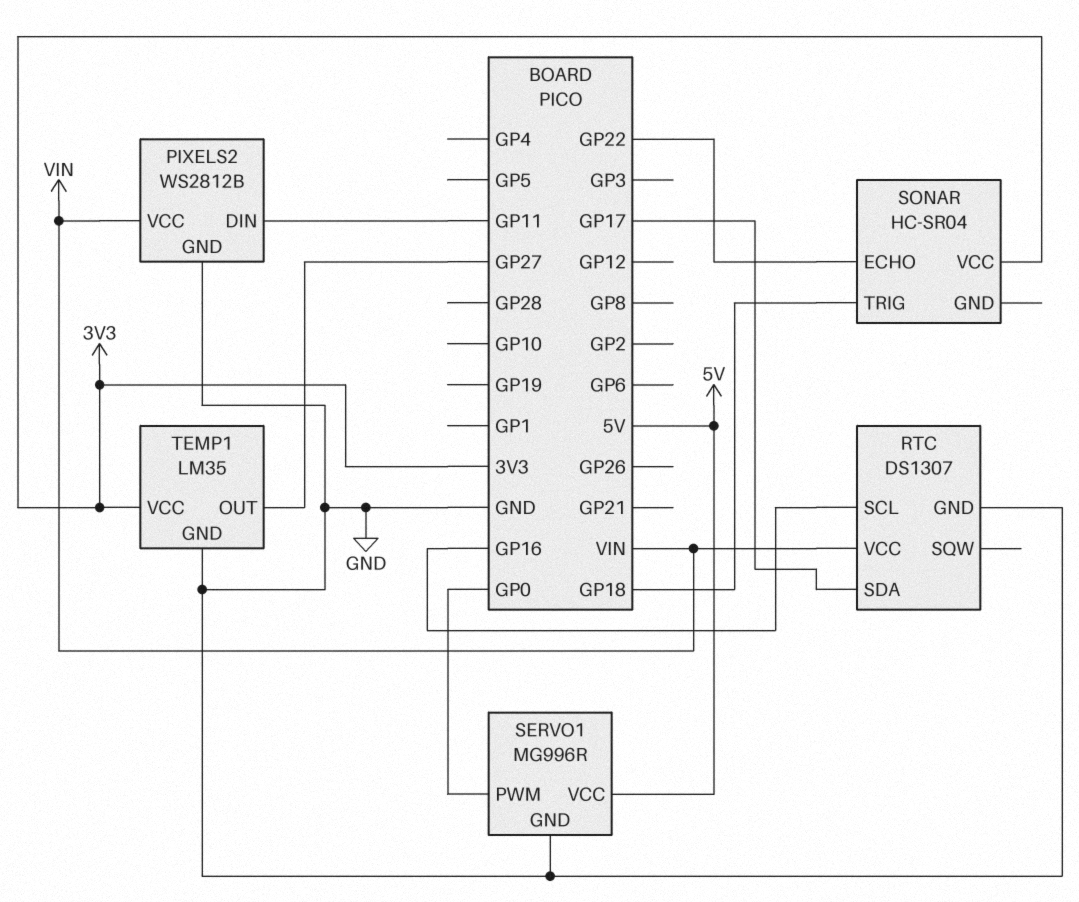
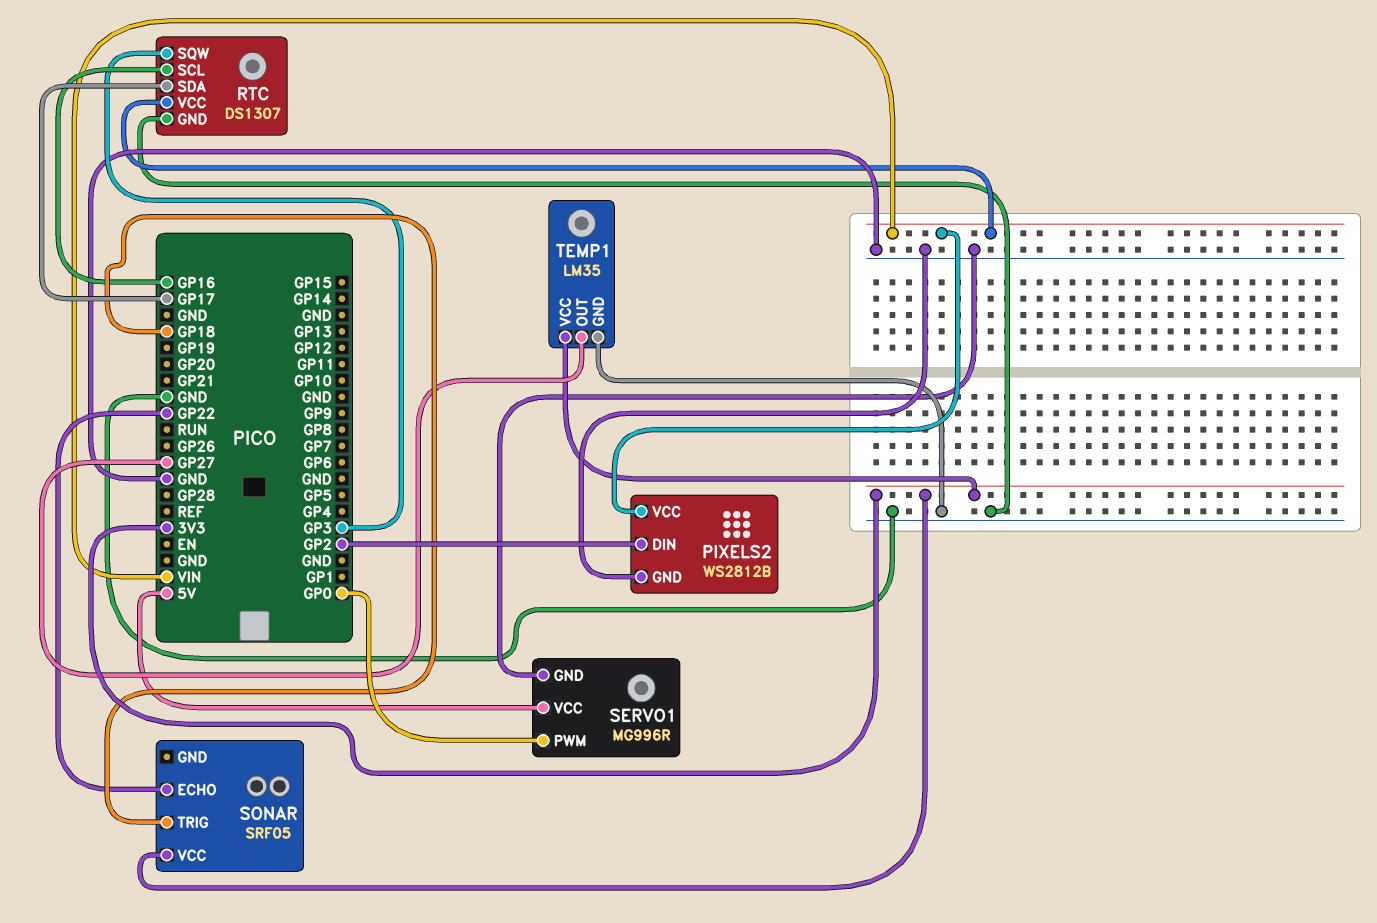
PIXELS2 pin DIN: GP11 -> GP2
RTC pin SQW: none -> GP3
SONAR: HC-SR04 -> SRF05

